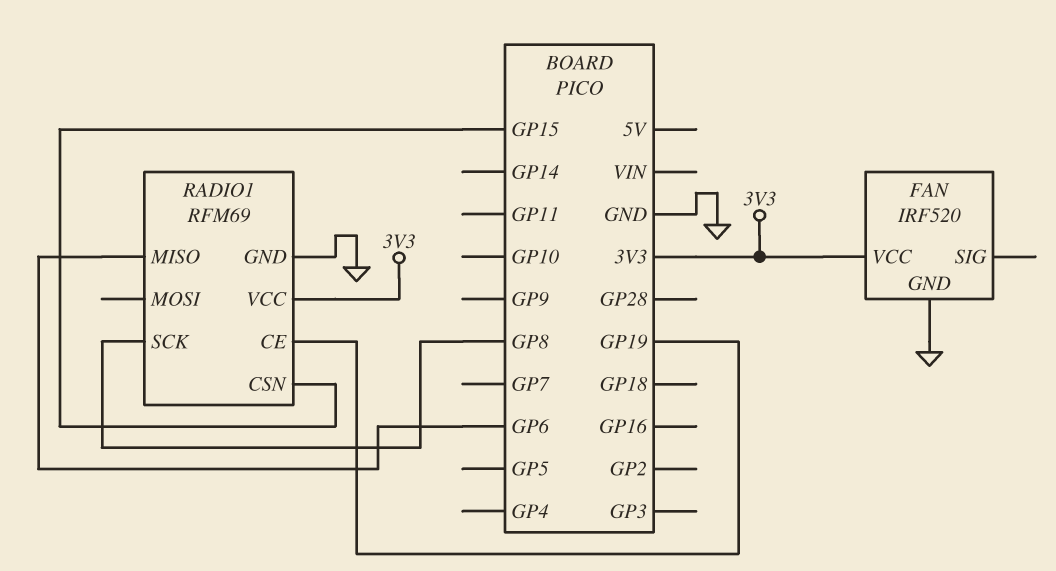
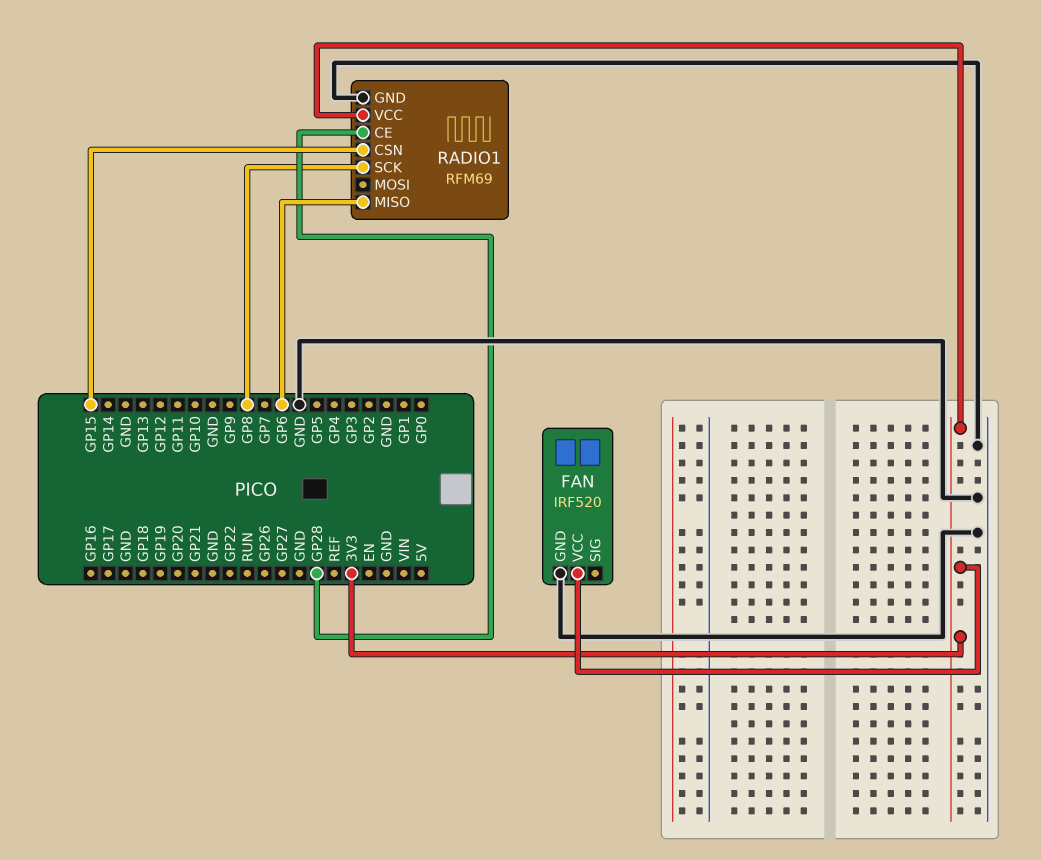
RADIO1 pin CE: GP19 -> GP28

